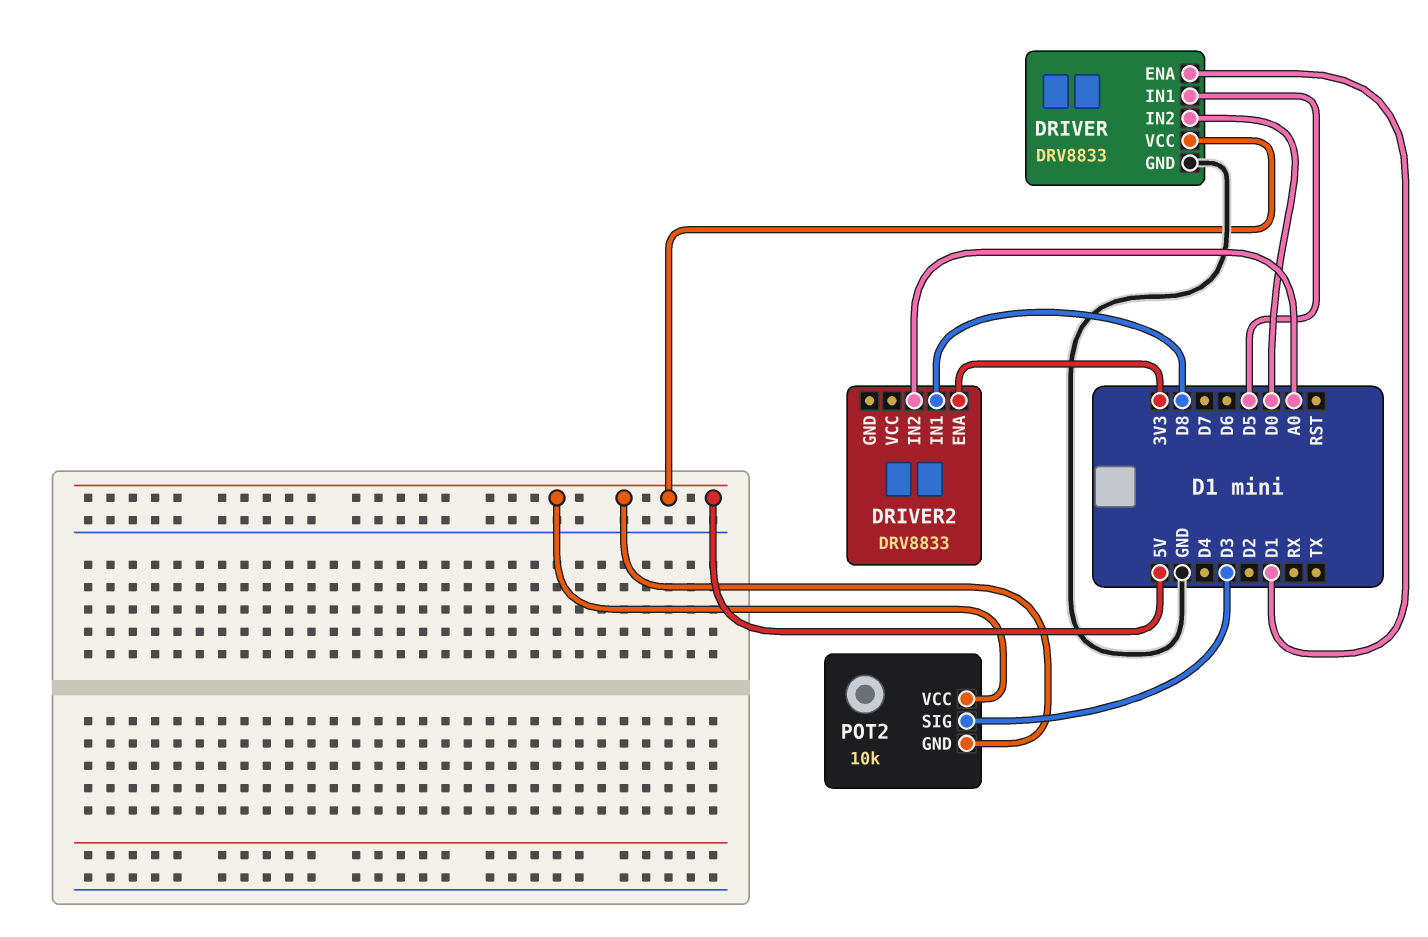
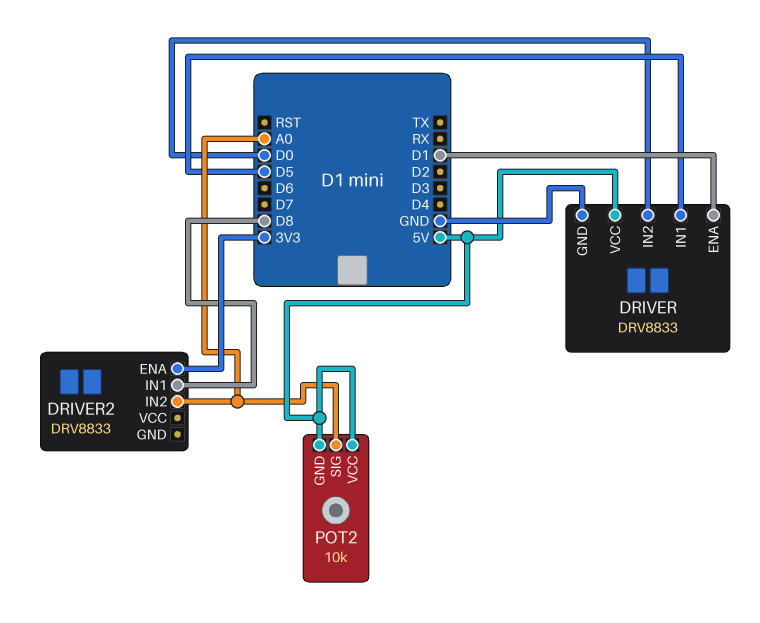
POT2 pin SIG: D3 -> A0

